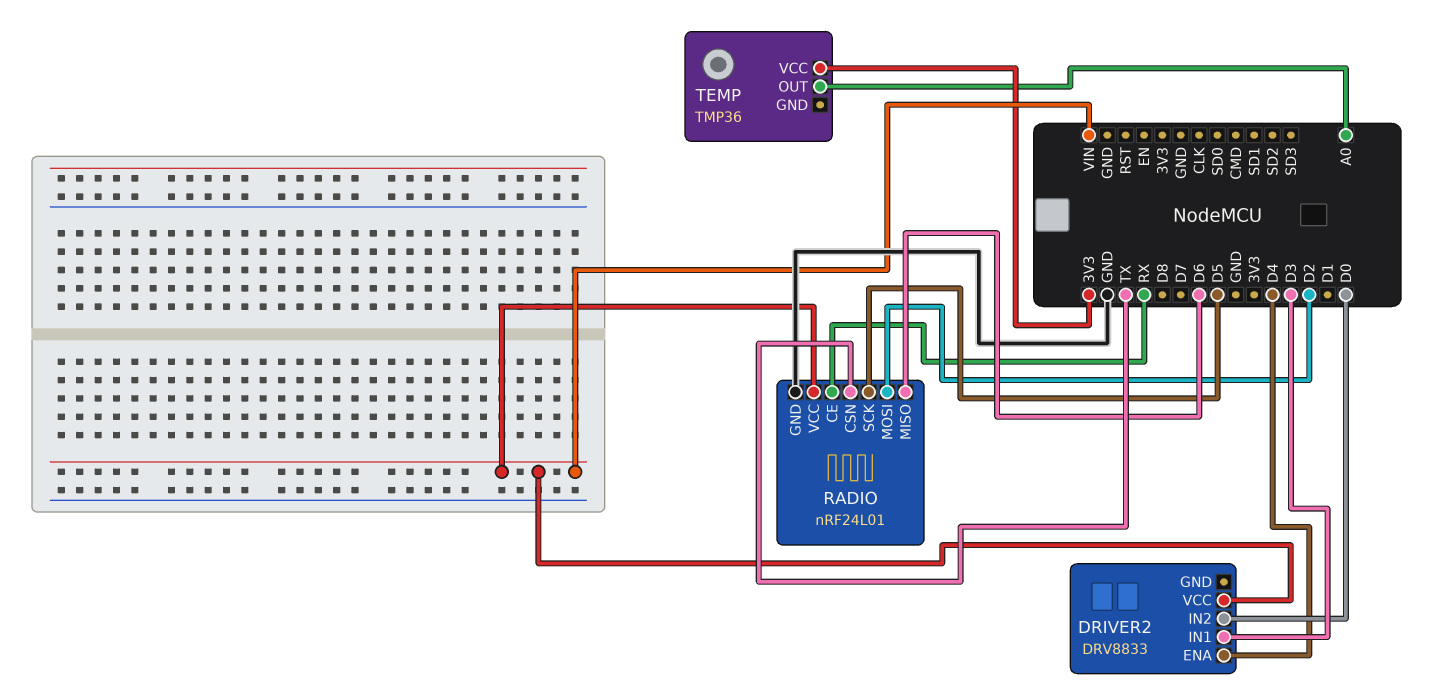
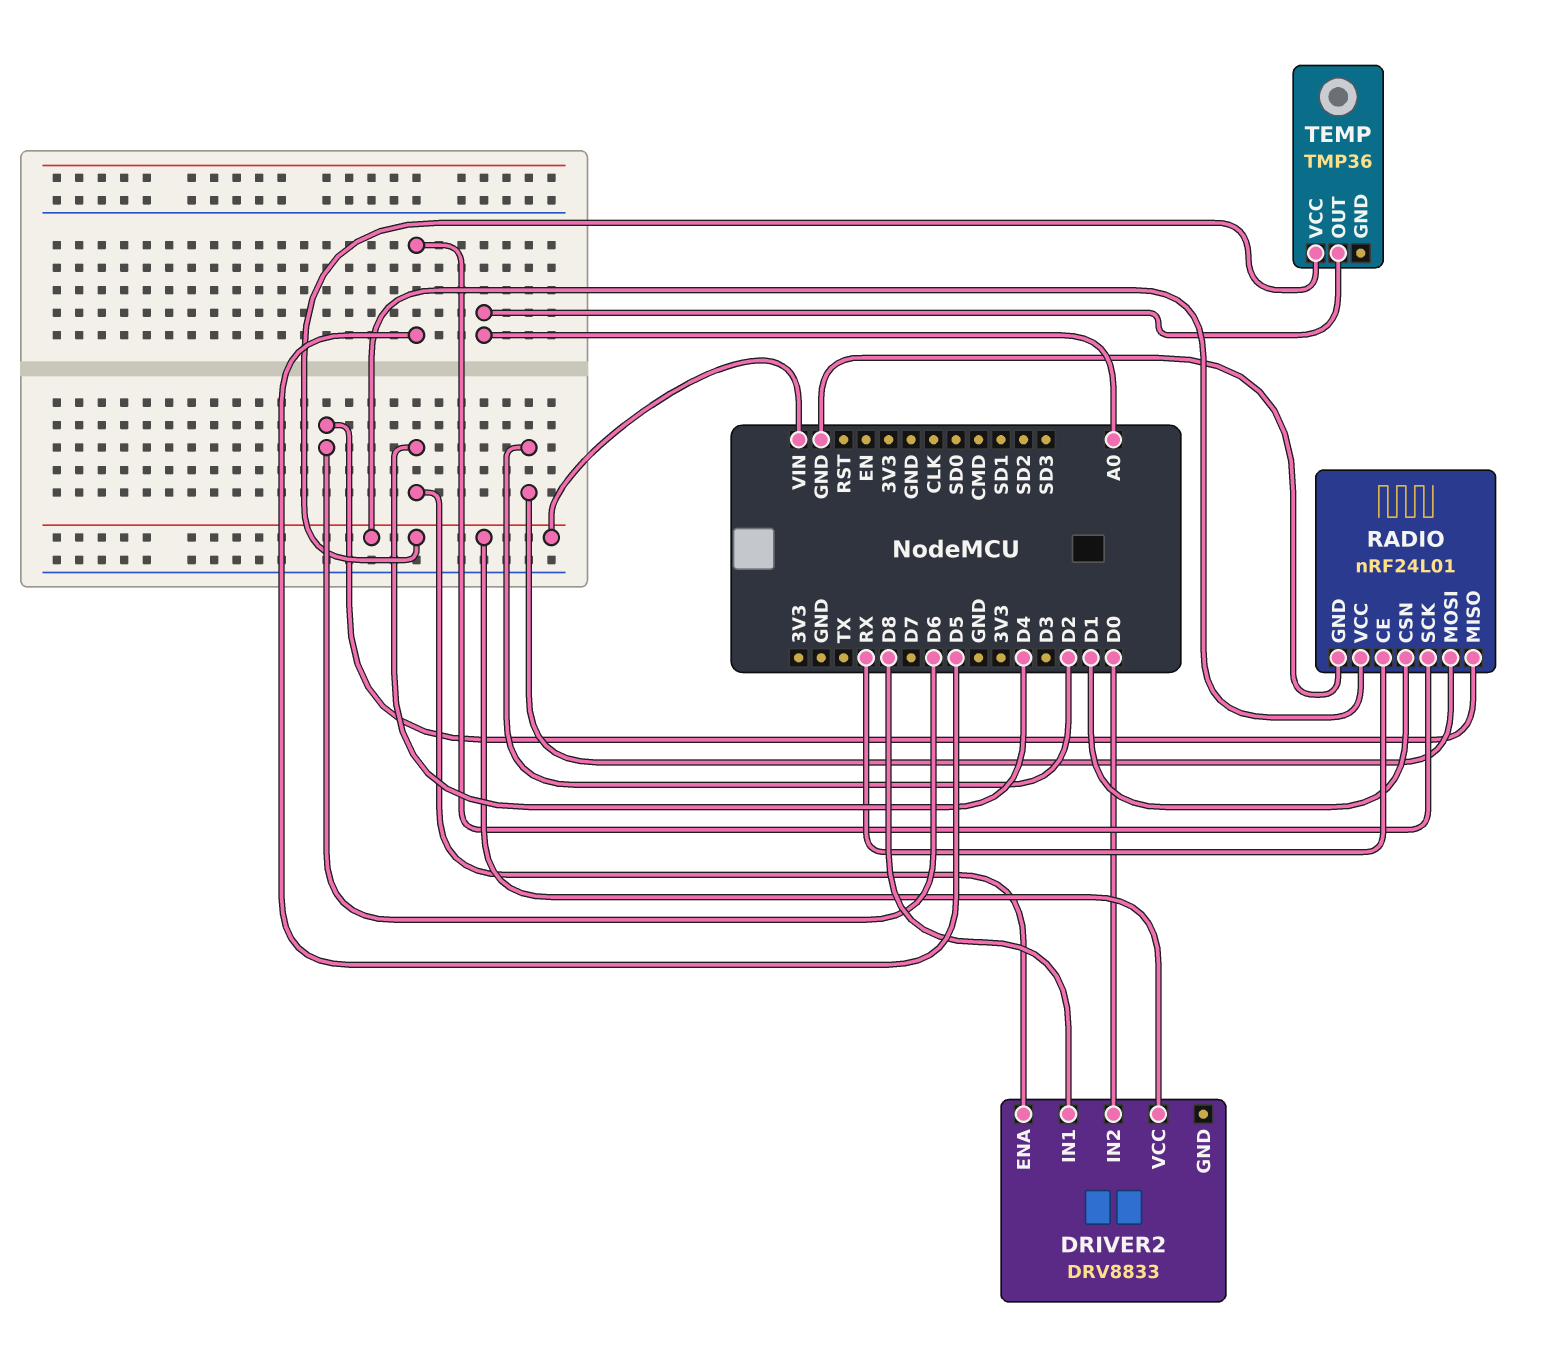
DRIVER2 pin IN1: D3 -> D8
RADIO pin CSN: TX -> D1
TEMP pin VCC: 3V3 -> VIN

